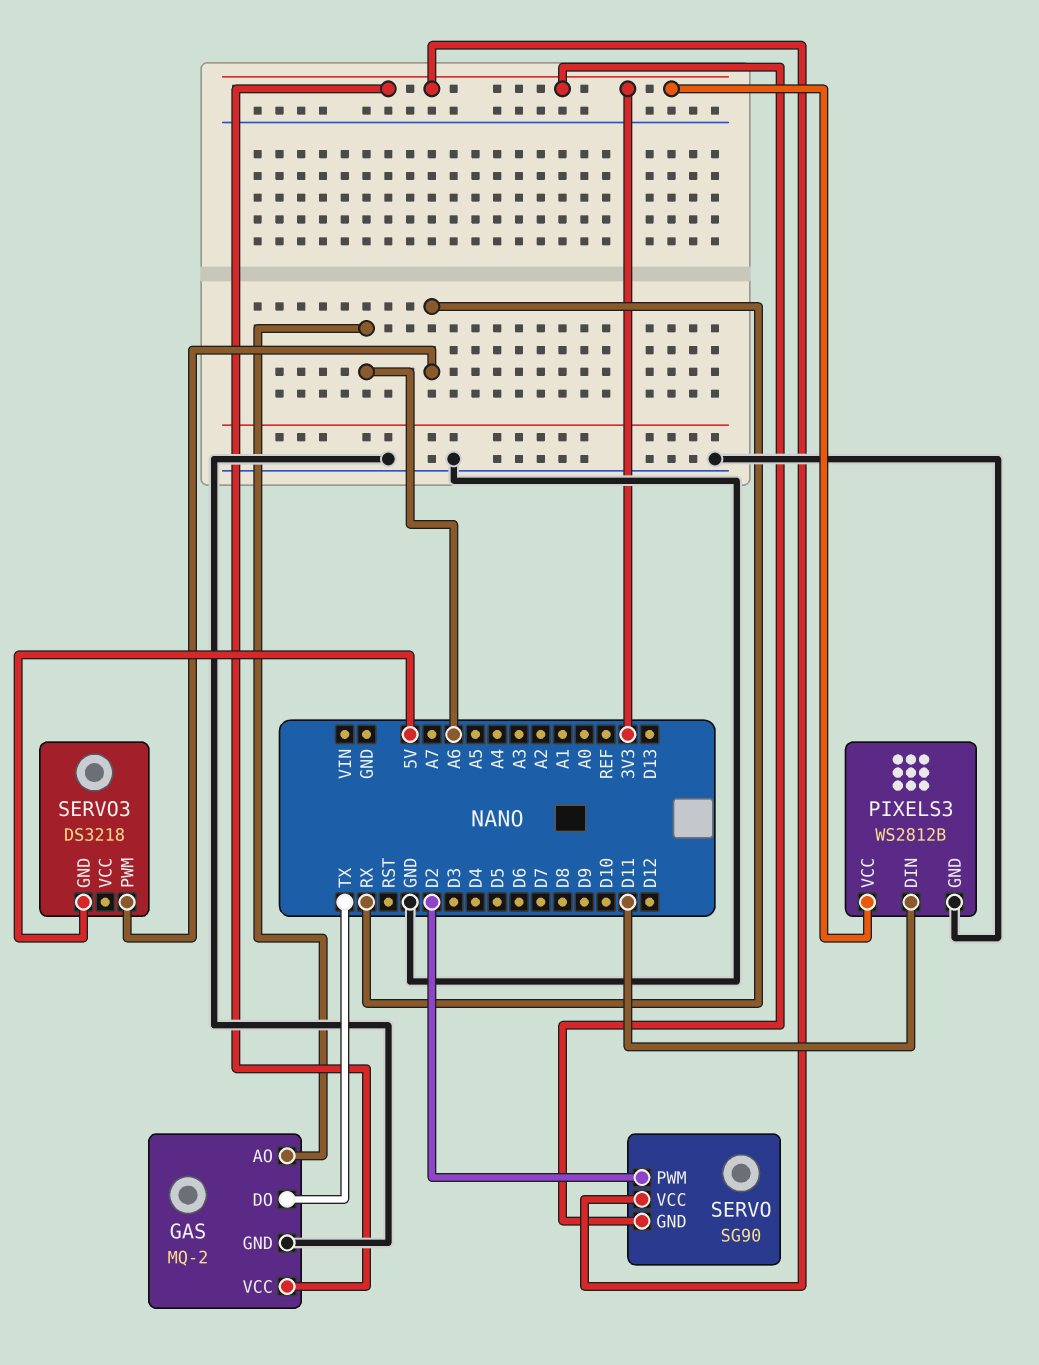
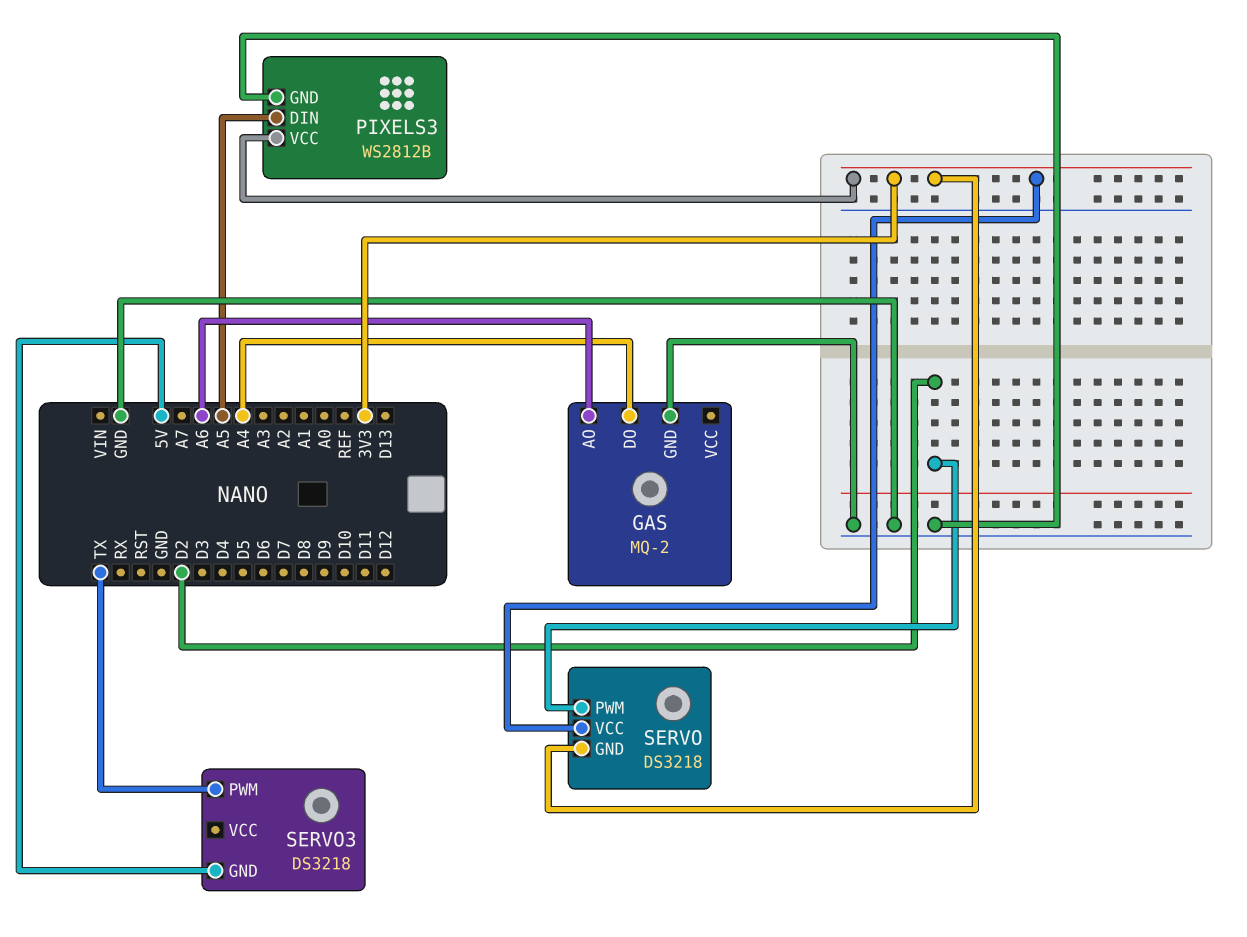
GAS pin DO: TX -> A4
GAS pin VCC: 3V3 -> none
PIXELS3 pin DIN: D11 -> A5
SERVO: SG90 -> DS3218
SERVO3 pin PWM: RX -> TX

